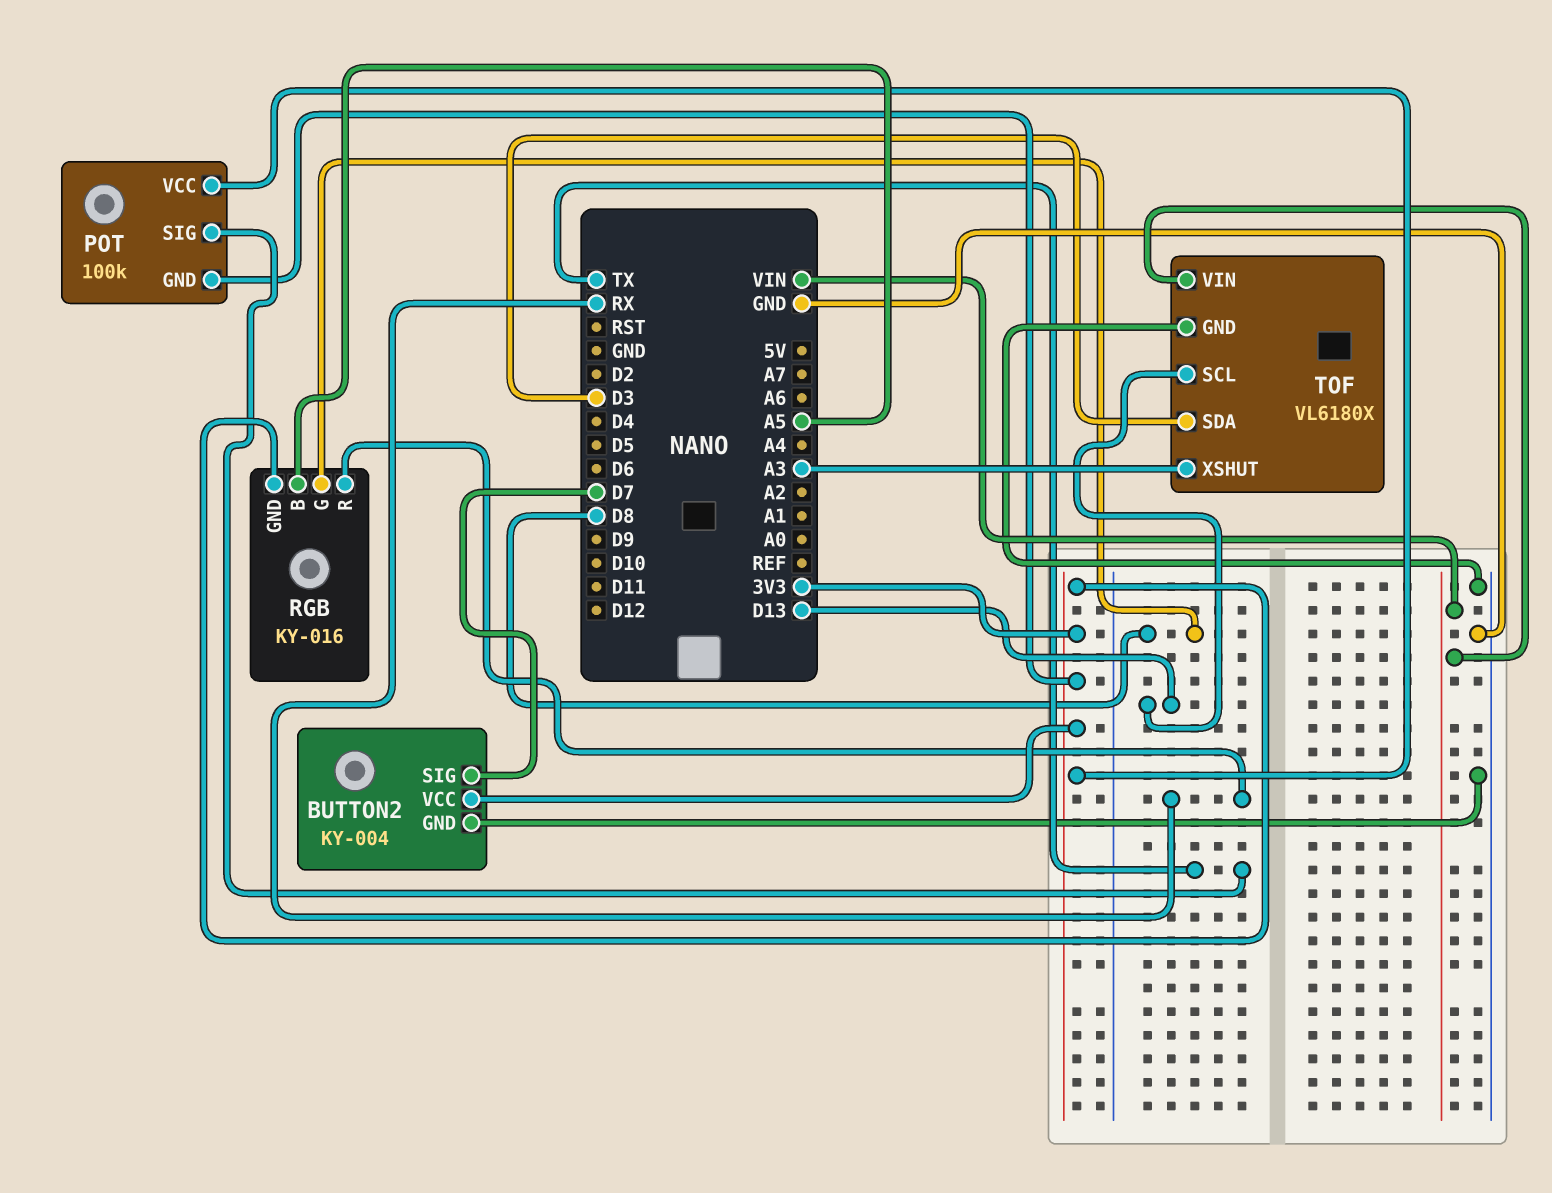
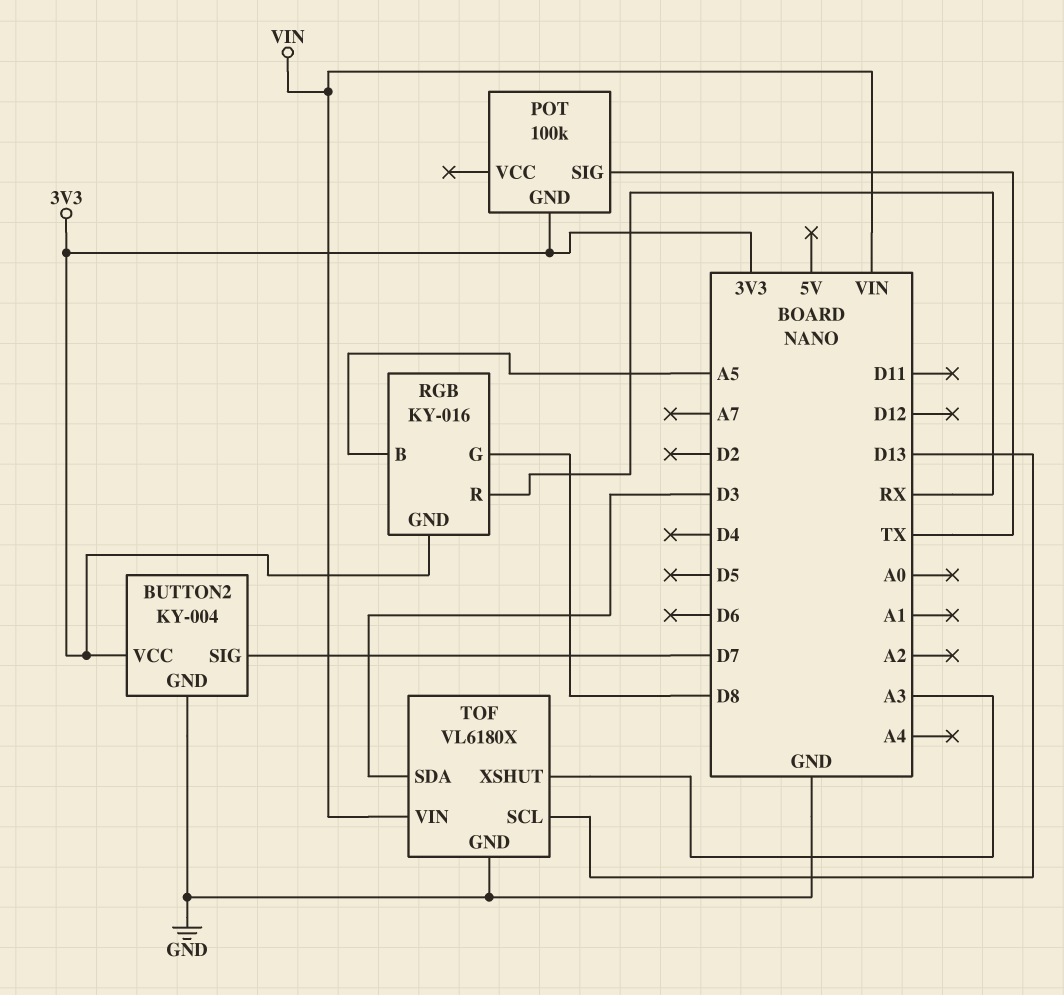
POT pin VCC: 3V3 -> none

